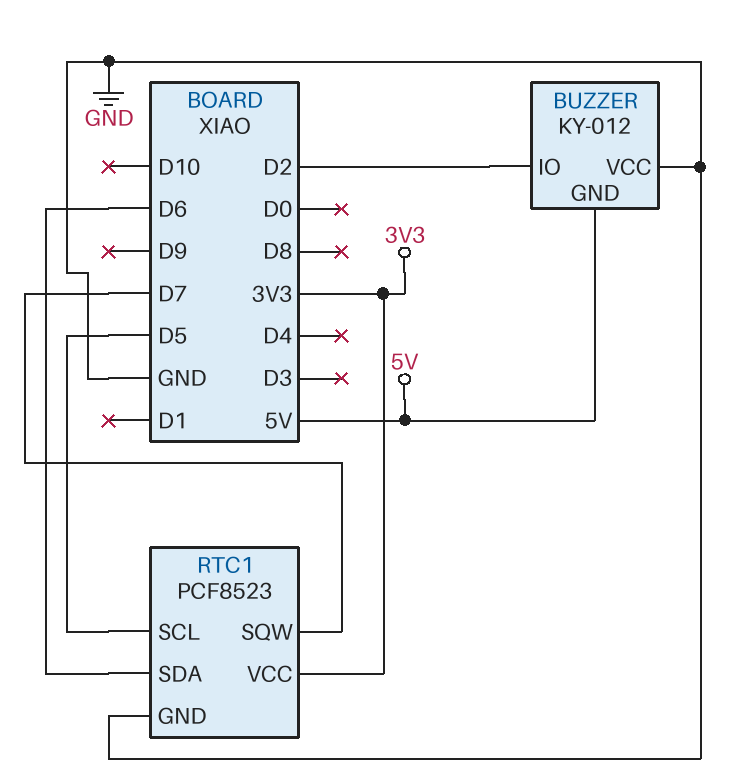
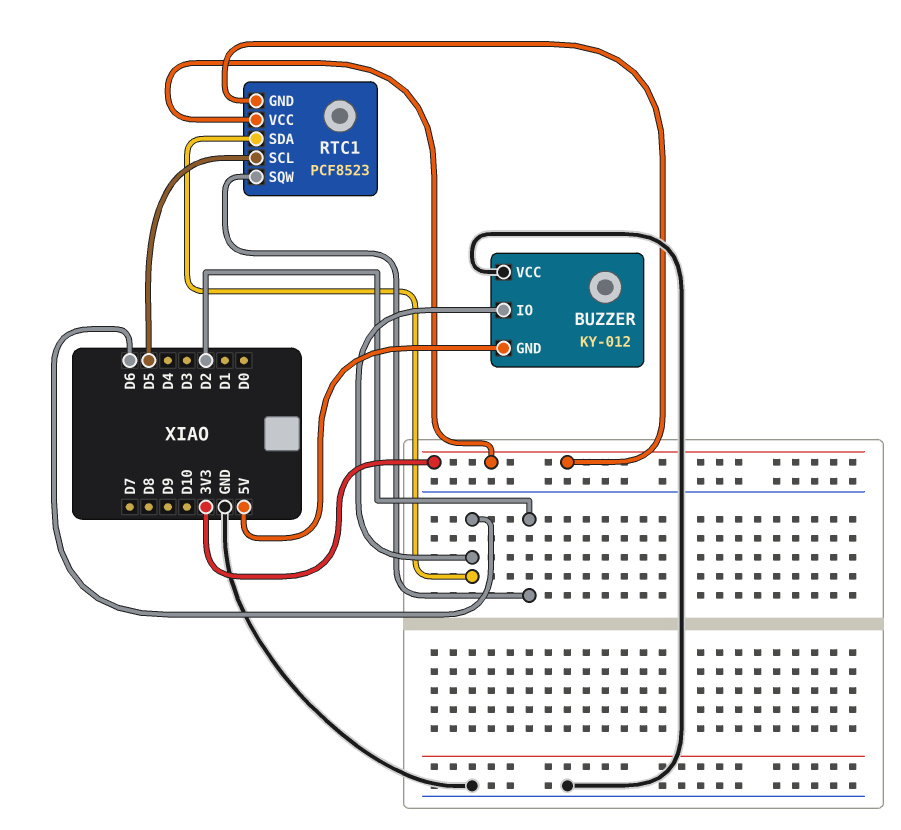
BUZZER pin IO: D2 -> D6
RTC1 pin GND: GND -> 3V3
RTC1 pin SQW: D7 -> D2

